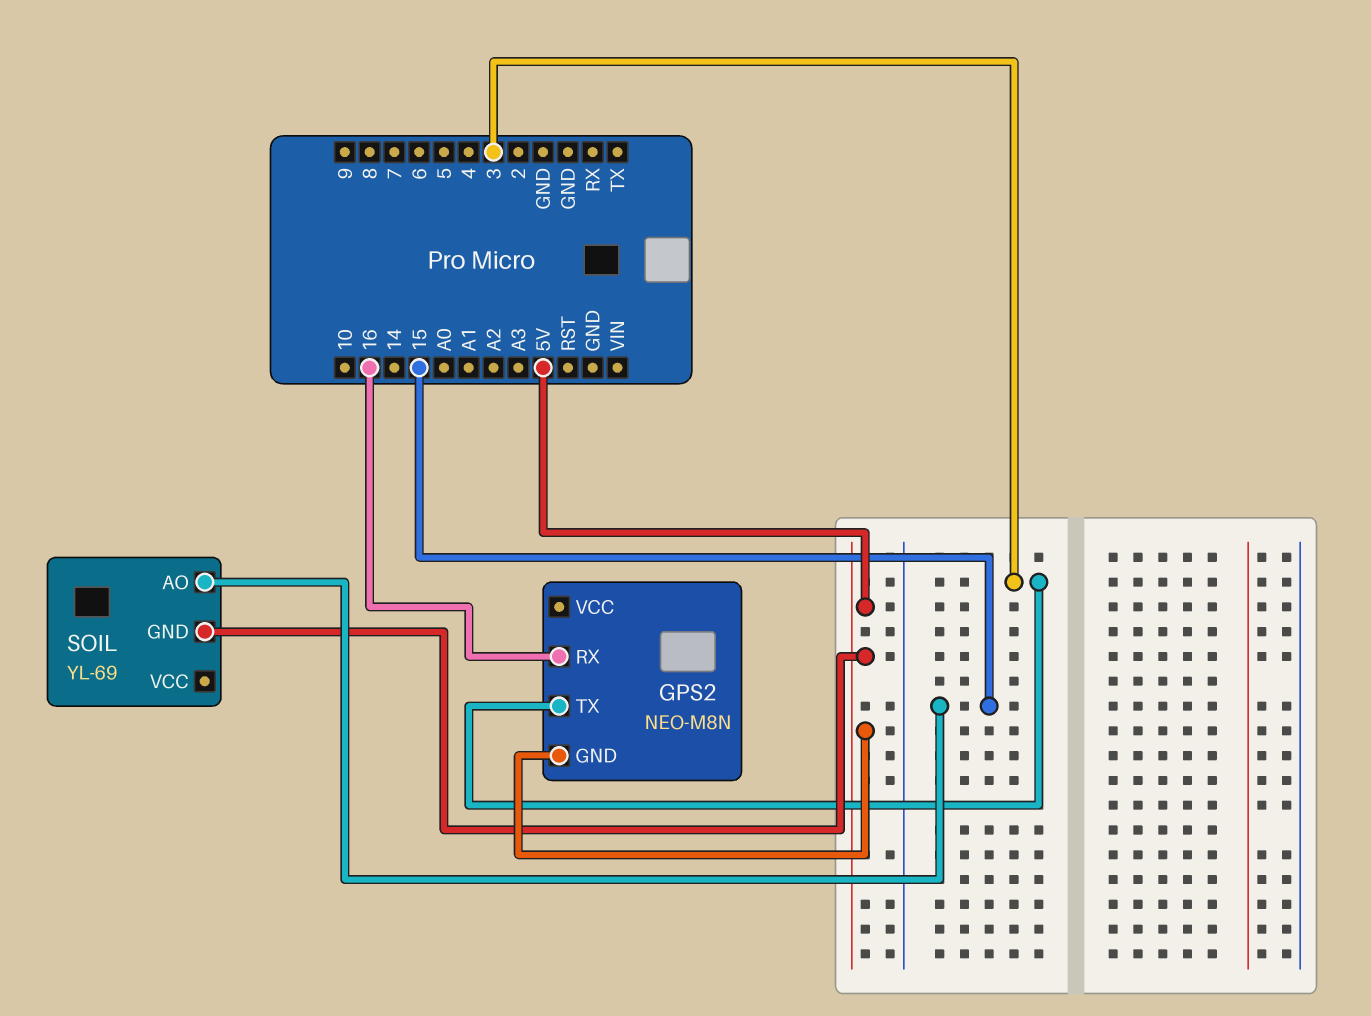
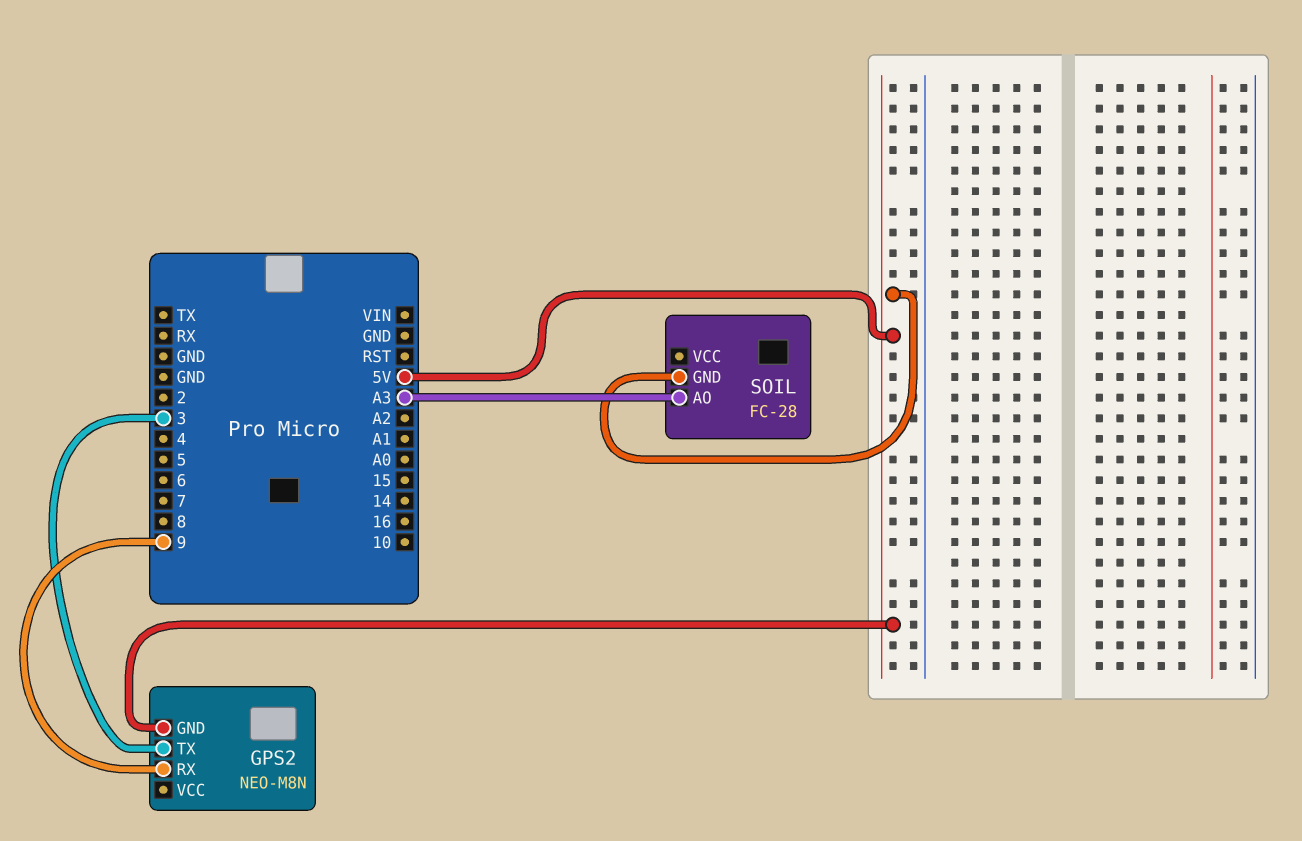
GPS2 pin RX: 16 -> 9
SOIL: YL-69 -> FC-28
SOIL pin AO: 15 -> A3

